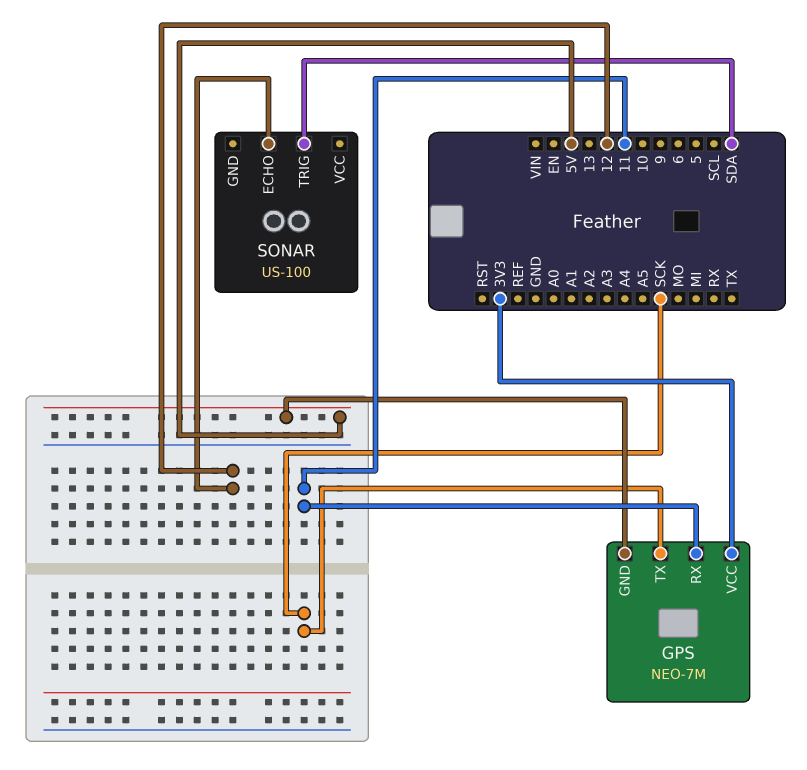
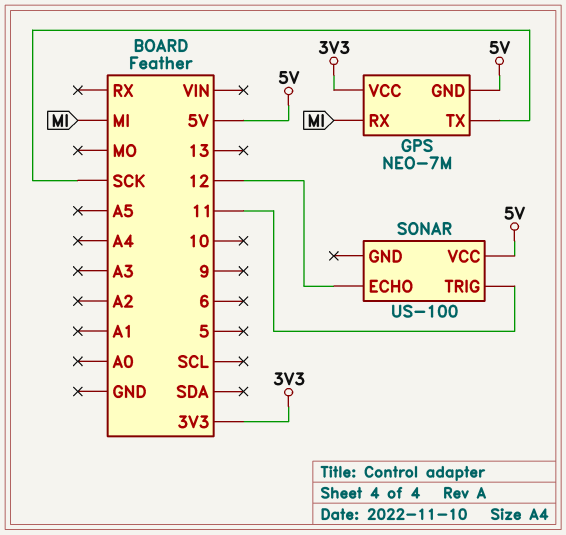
GPS pin RX: 11 -> MI
SONAR pin TRIG: SDA -> 11
SONAR pin VCC: none -> 5V

